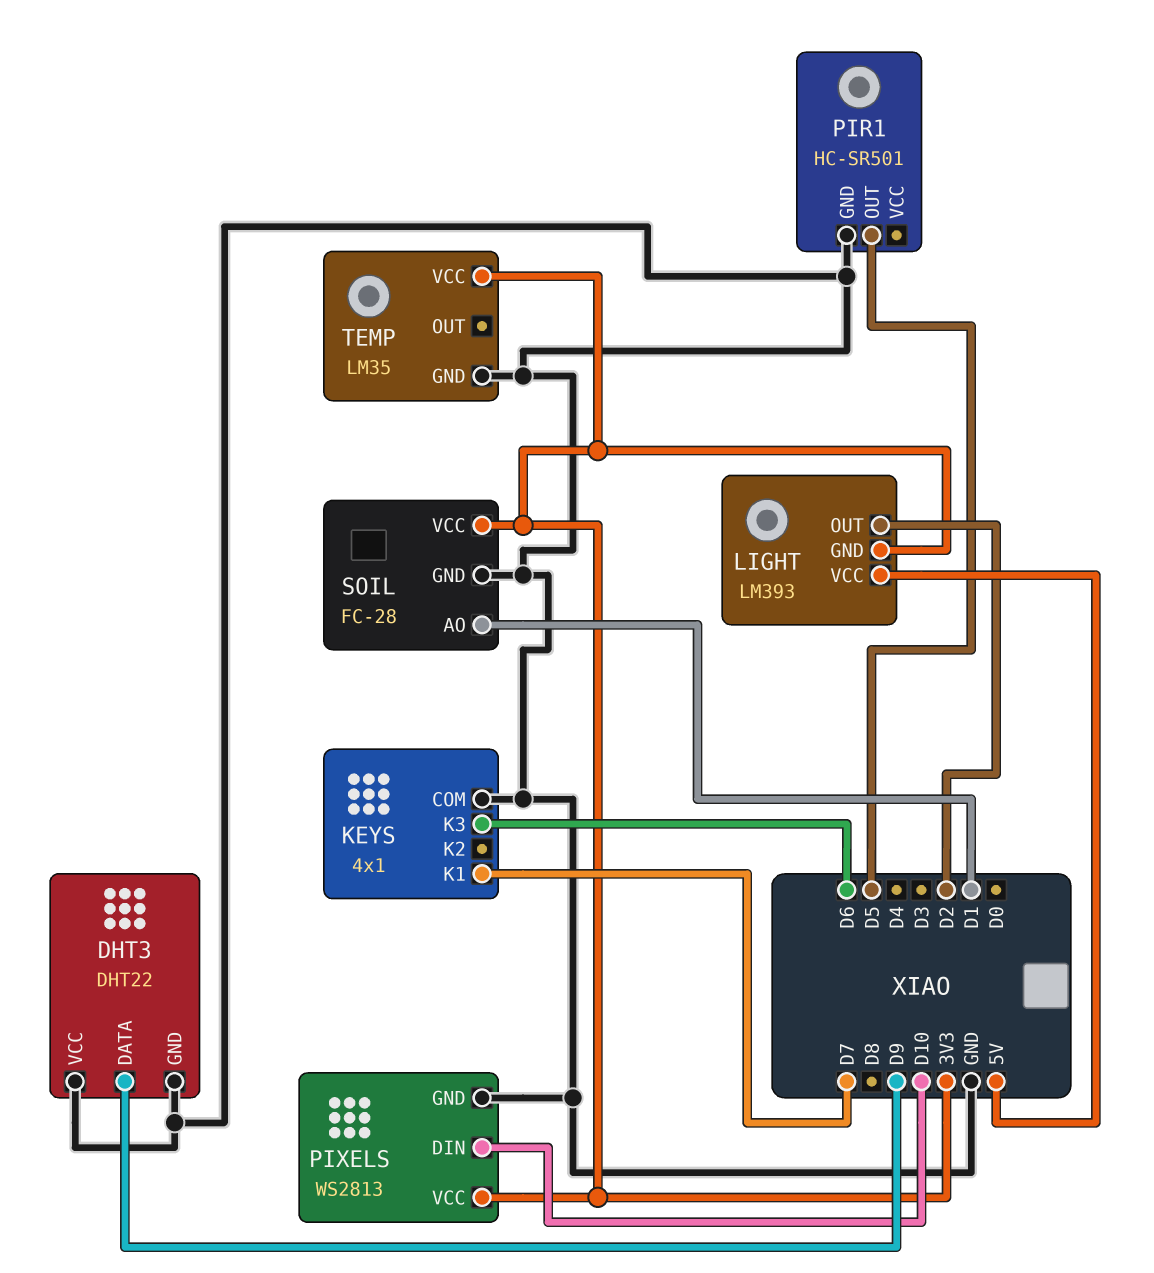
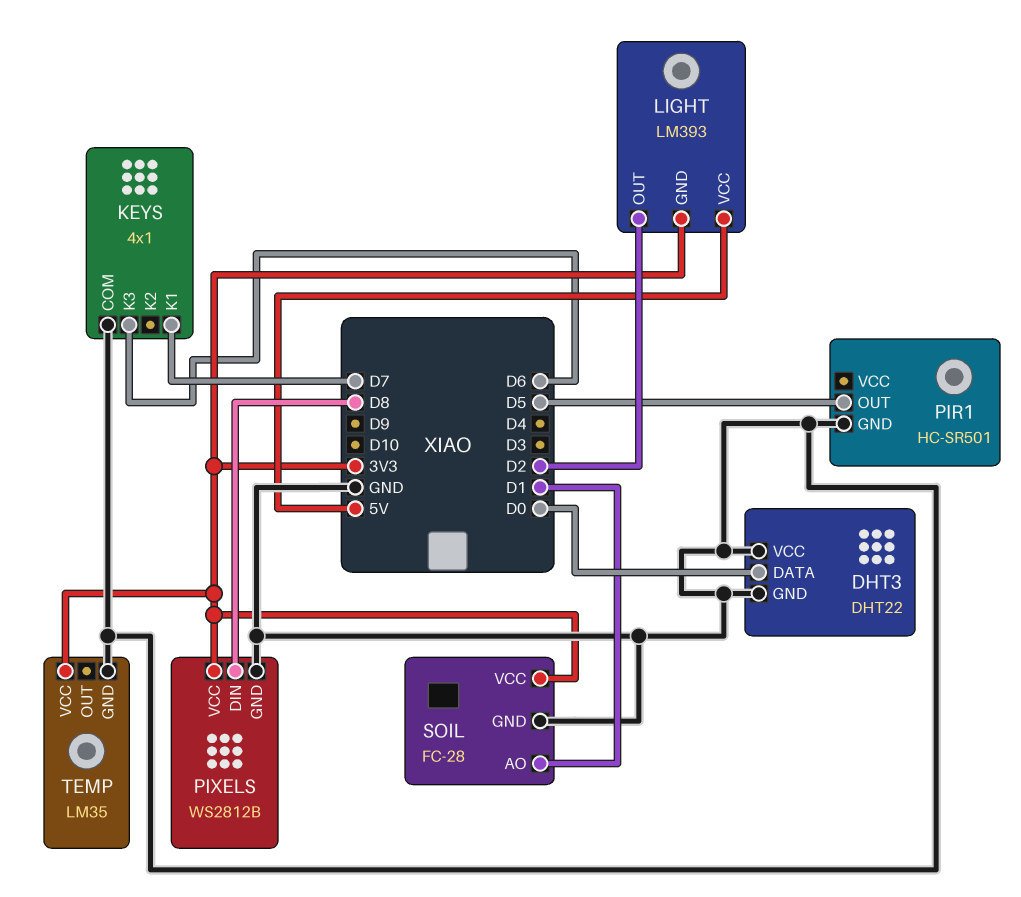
DHT3 pin DATA: D9 -> D0
PIXELS: WS2813 -> WS2812B
PIXELS pin DIN: D10 -> D8

